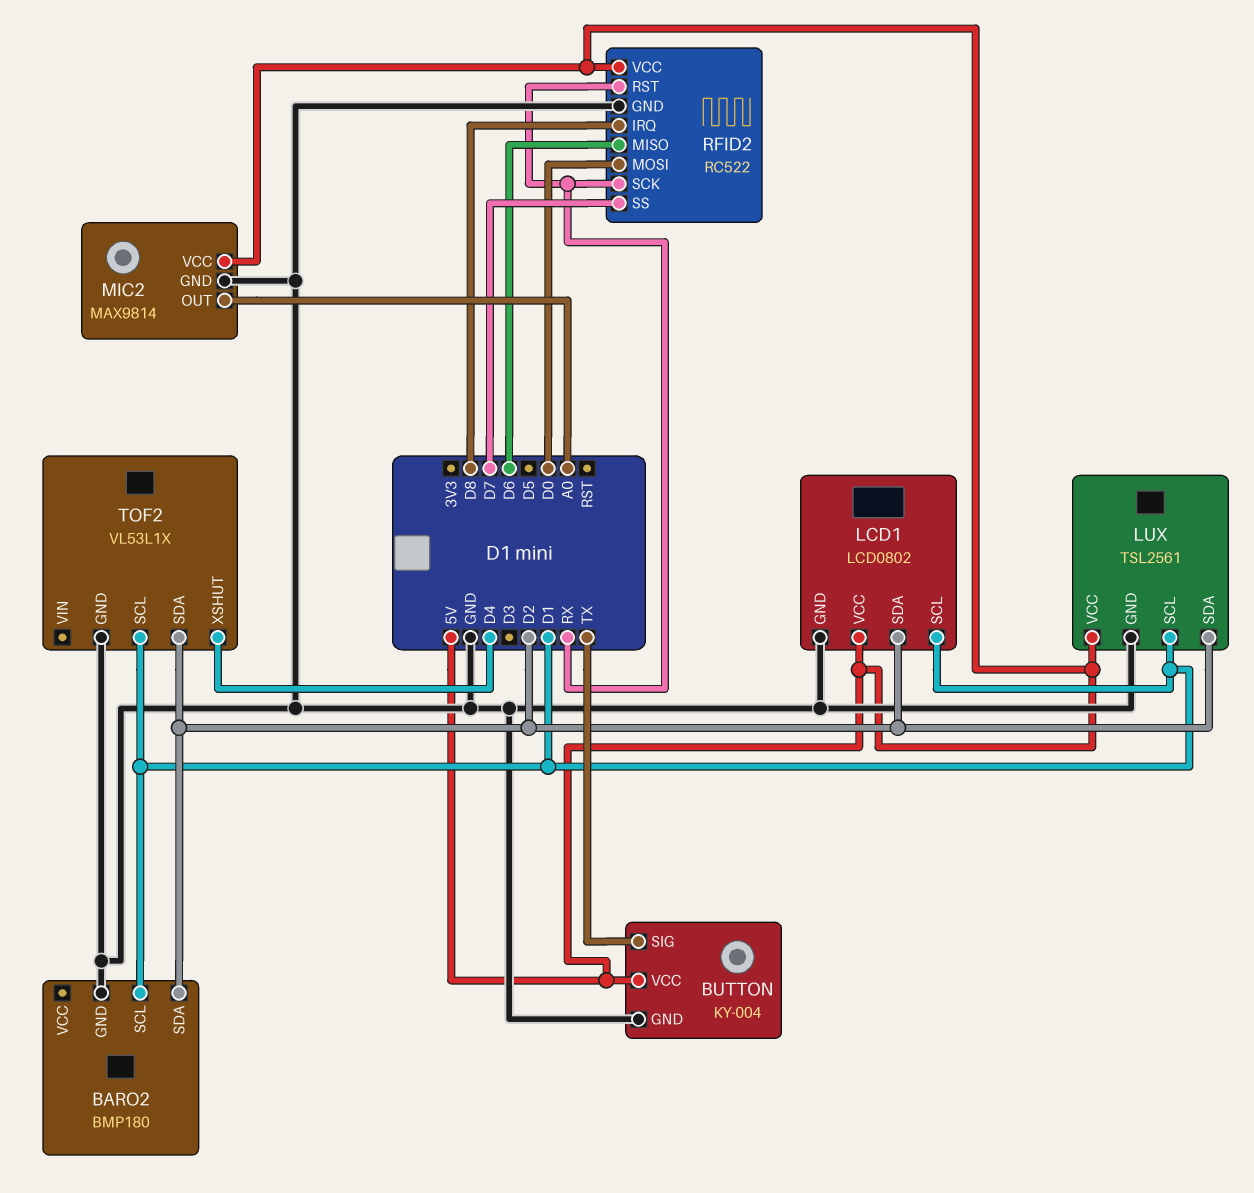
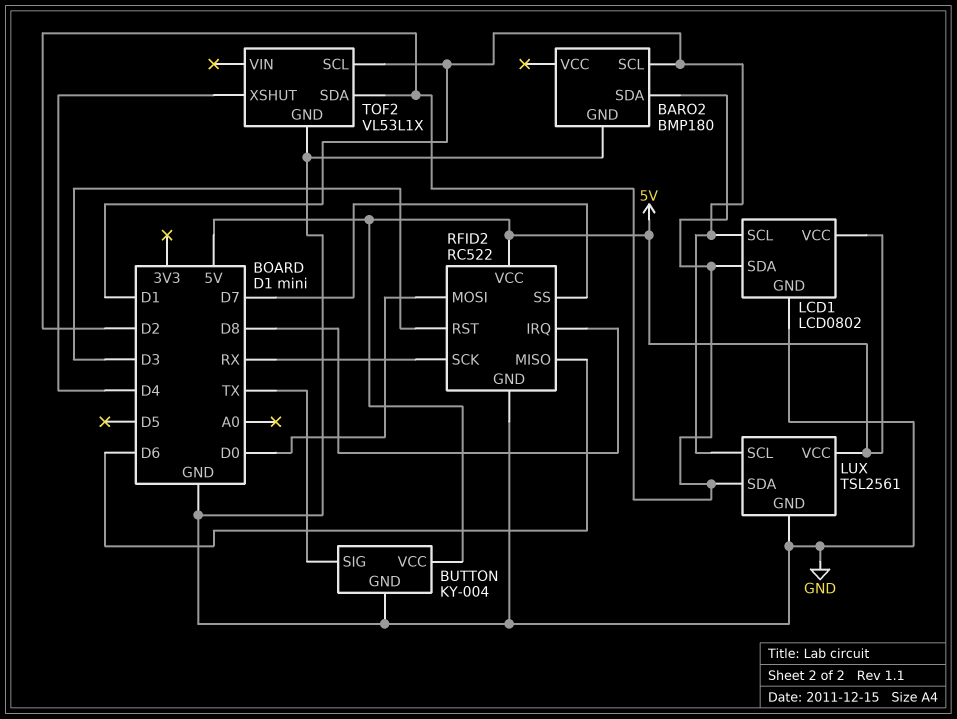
MIC2: MAX9814 -> none
MIC2 pin GND: GND -> none
MIC2 pin OUT: A0 -> none
MIC2 pin VCC: 5V -> none
RFID2 pin RST: RX -> D3

